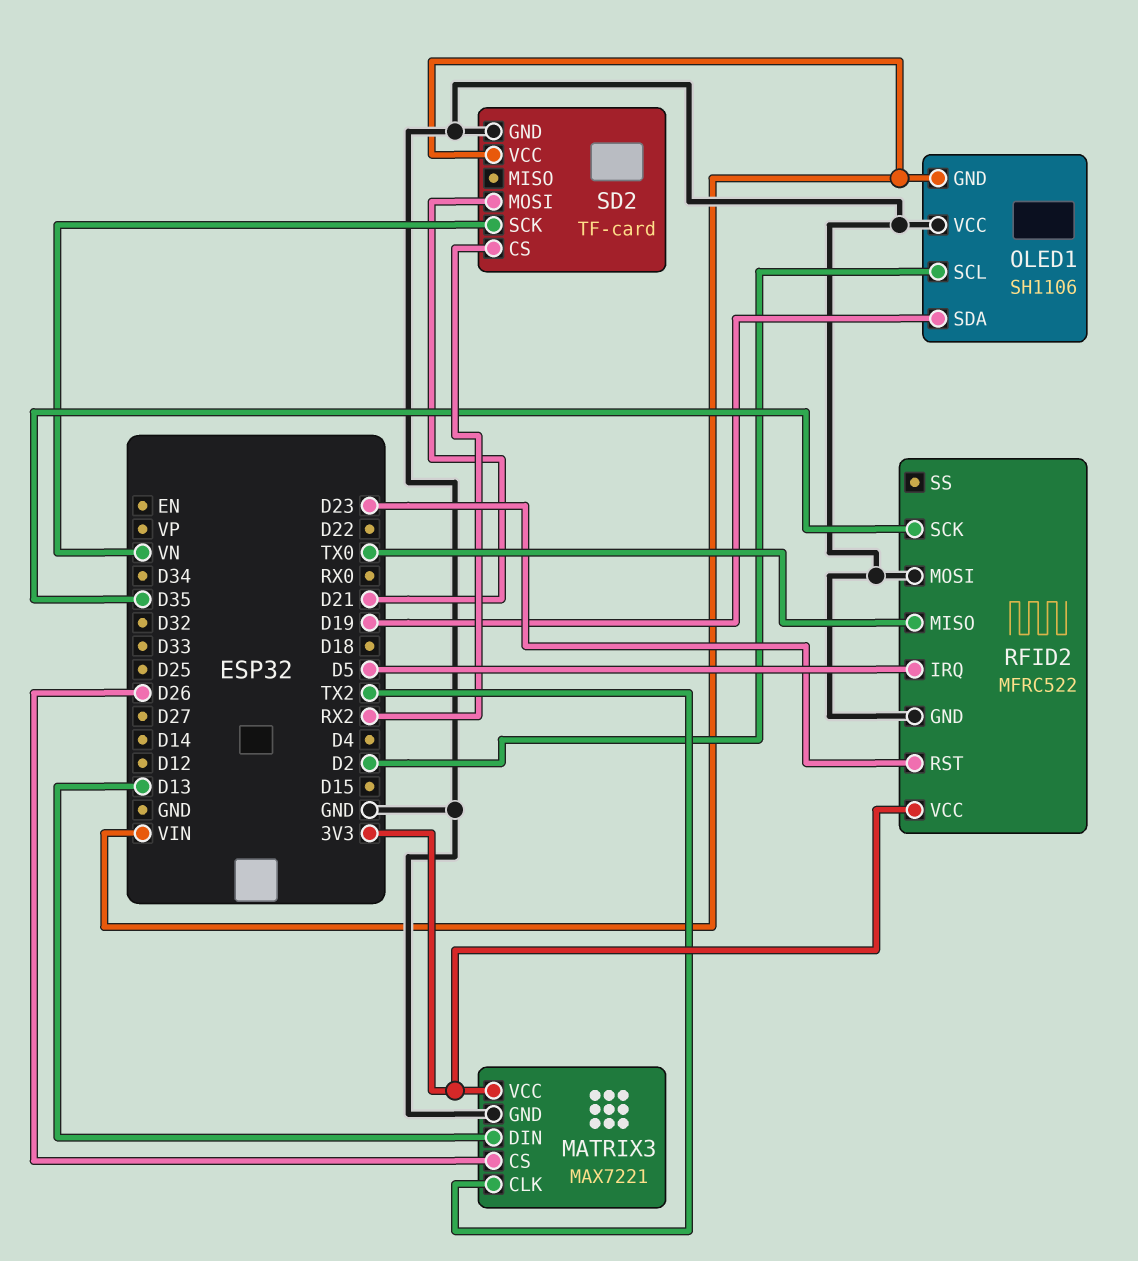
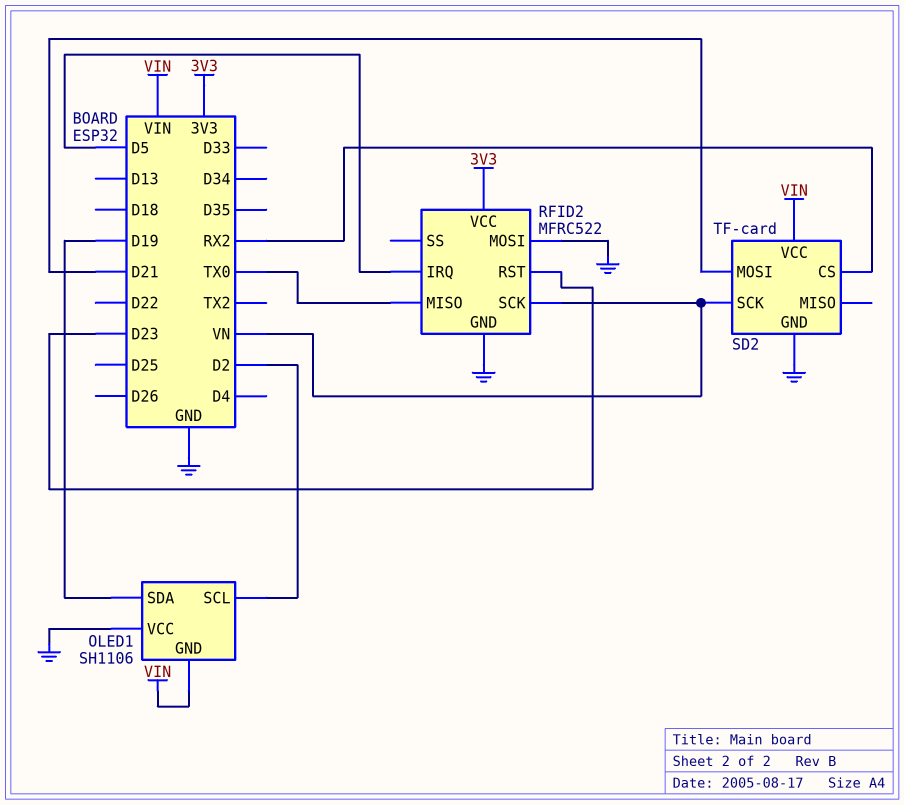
MATRIX3: MAX7221 -> none
MATRIX3 pin CLK: TX2 -> none
MATRIX3 pin CS: D26 -> none
MATRIX3 pin DIN: D13 -> none
MATRIX3 pin GND: GND -> none
MATRIX3 pin VCC: 3V3 -> none
RFID2 pin SCK: D35 -> VN

